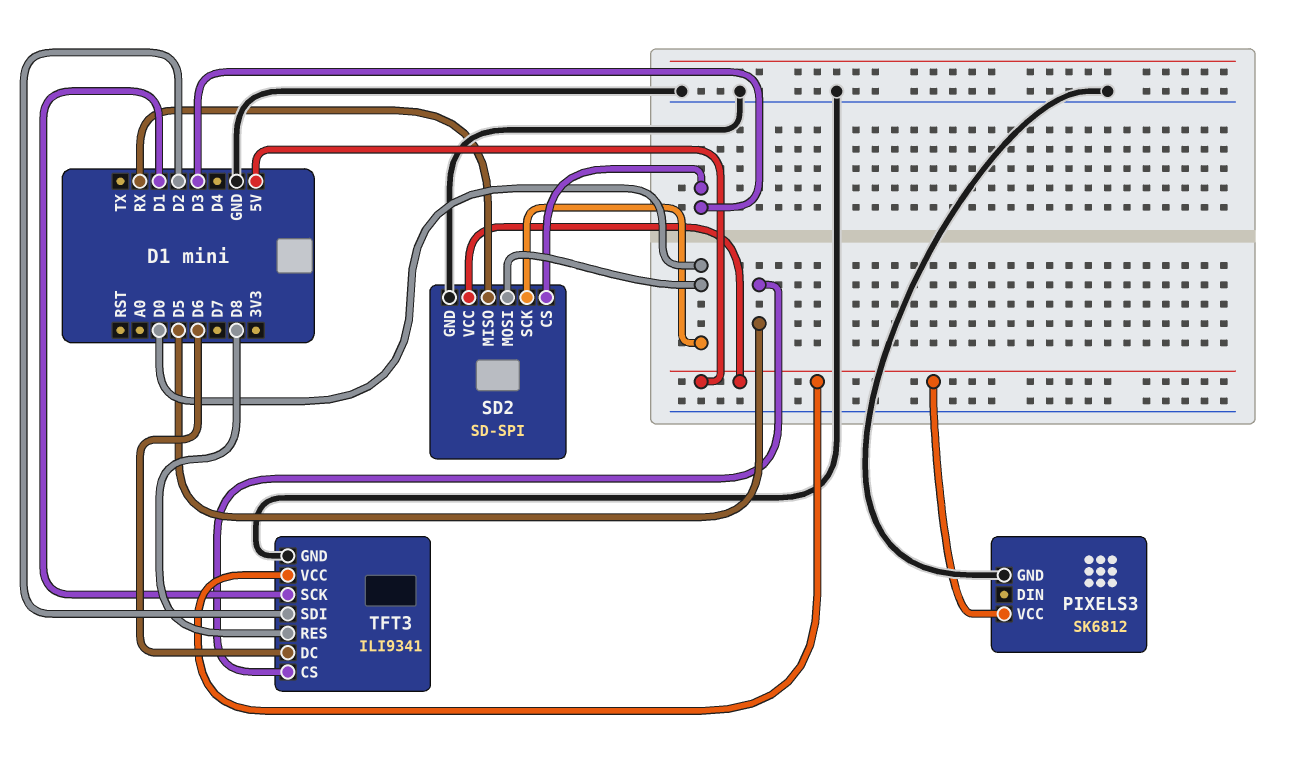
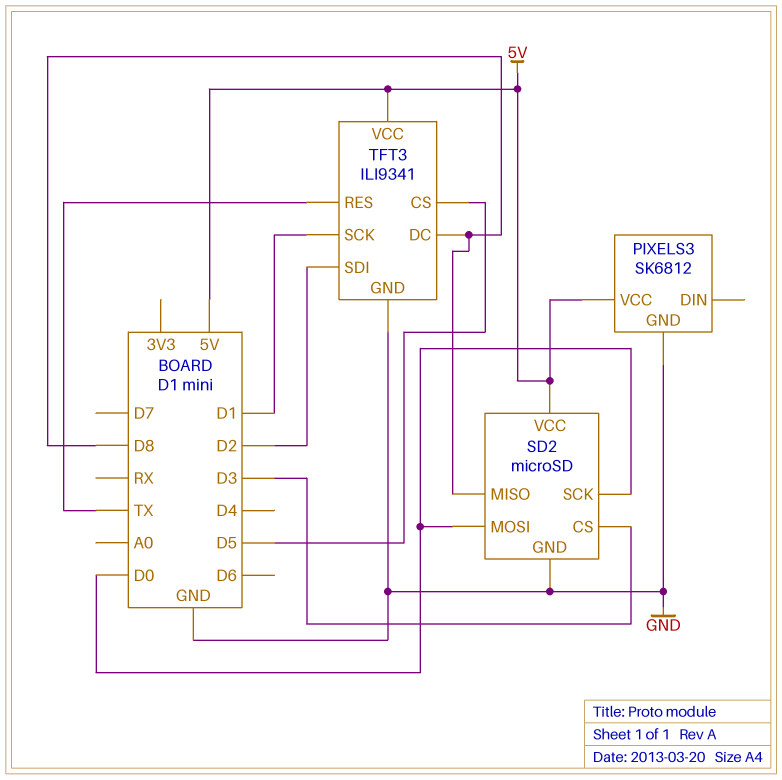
SD2: SD-SPI -> microSD
SD2 pin MISO: RX -> D8
TFT3 pin DC: D6 -> D8
TFT3 pin RES: D8 -> TX

